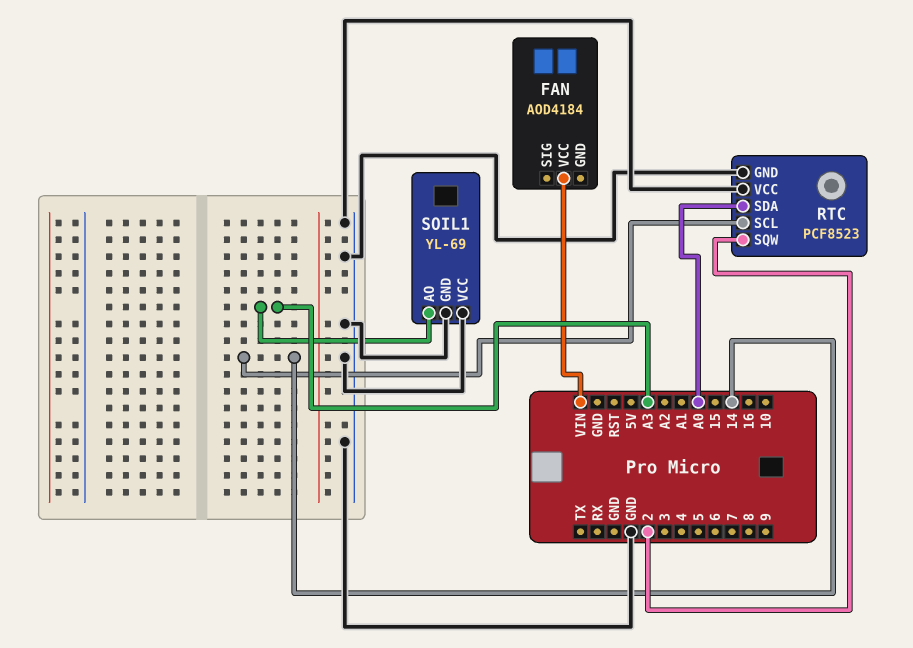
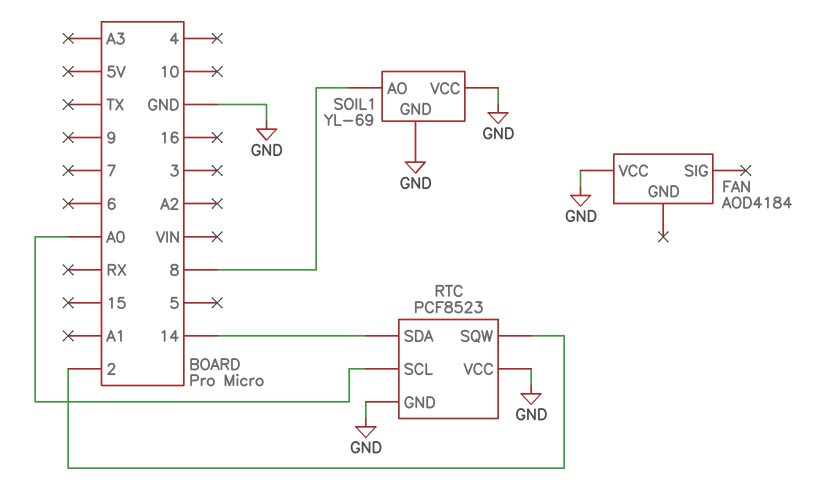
FAN pin VCC: VIN -> GND
RTC pin SCL: 14 -> A0
RTC pin SDA: A0 -> 14
SOIL1 pin AO: A3 -> 8

